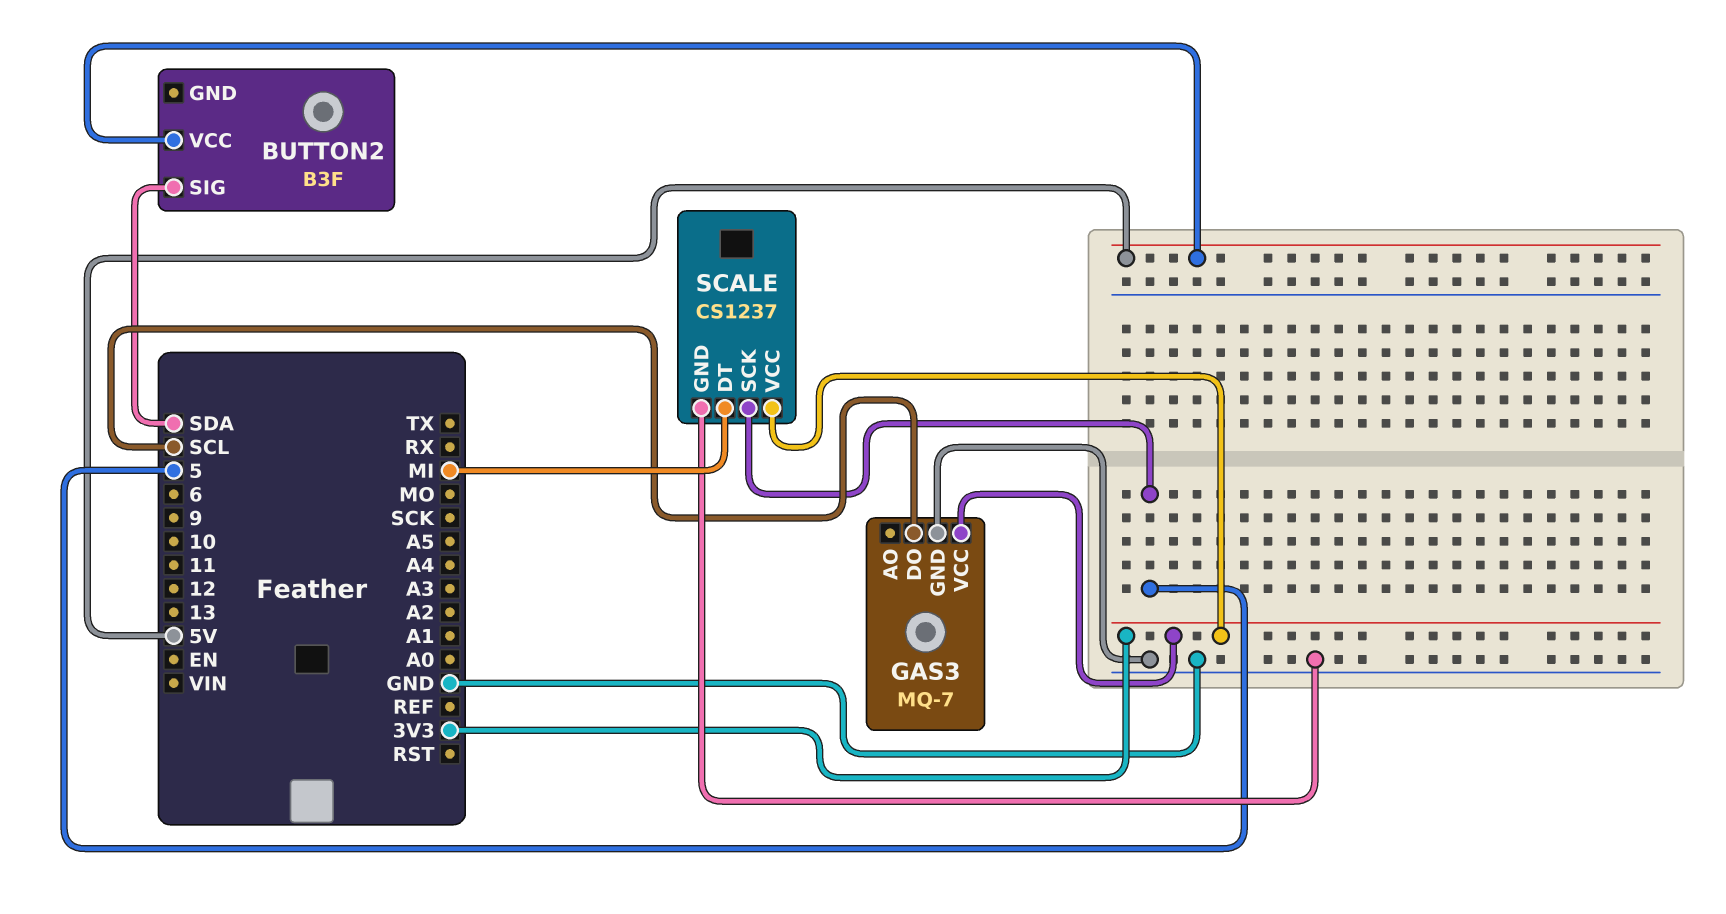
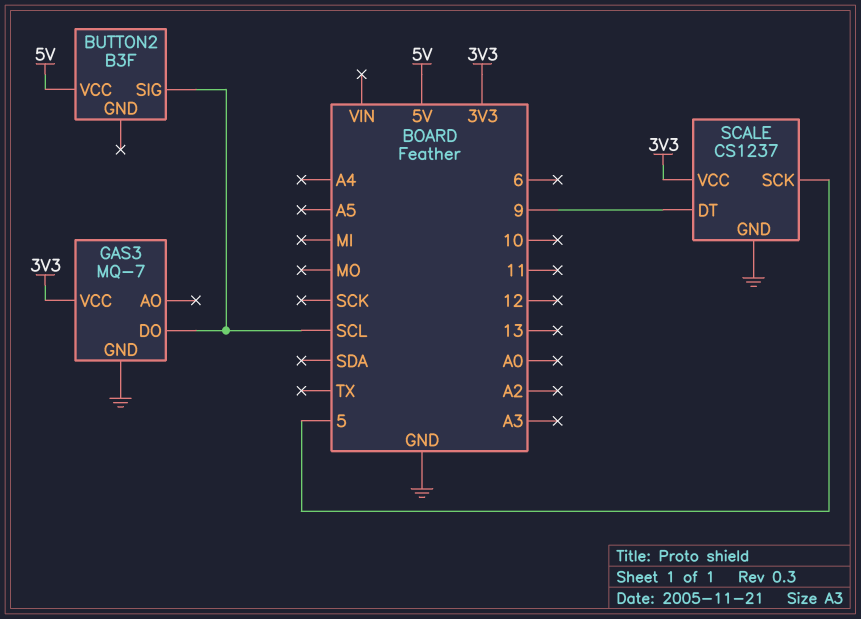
BUTTON2 pin SIG: SDA -> SCL
SCALE pin DT: MI -> 9

